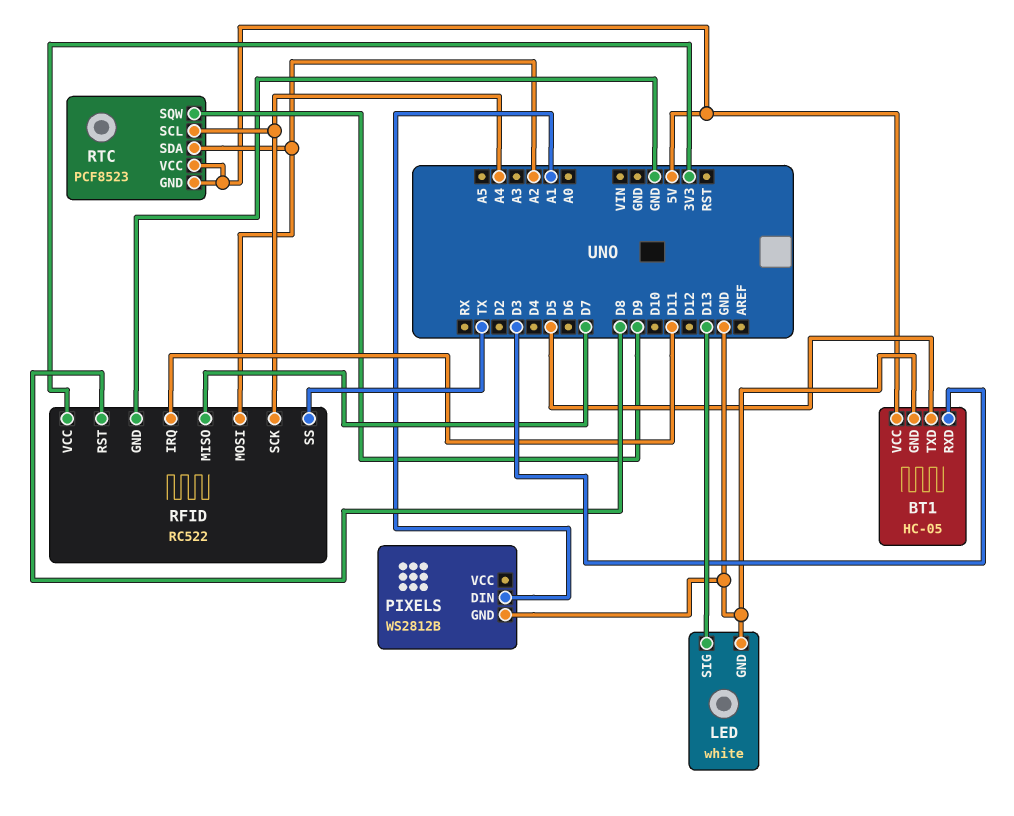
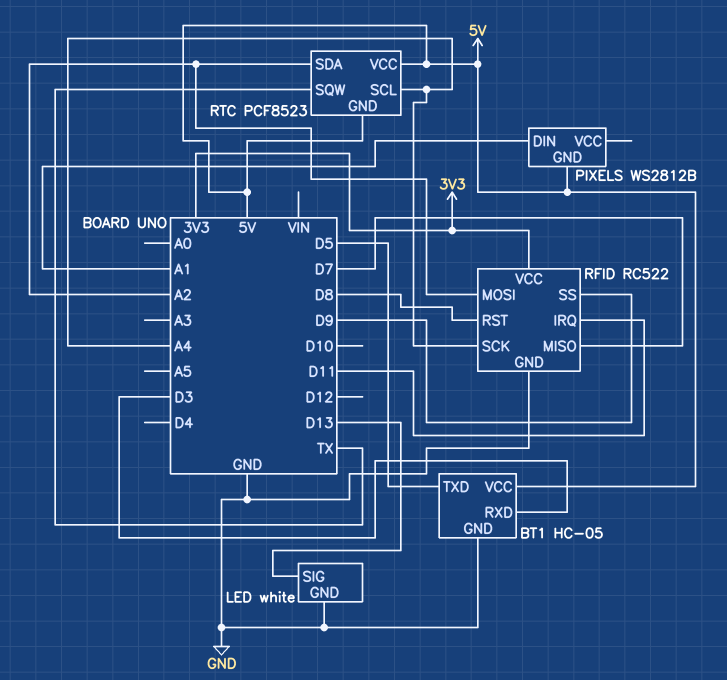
PIXELS pin GND: GND -> 5V
RFID pin SS: TX -> D9
RTC pin SQW: D9 -> TX

